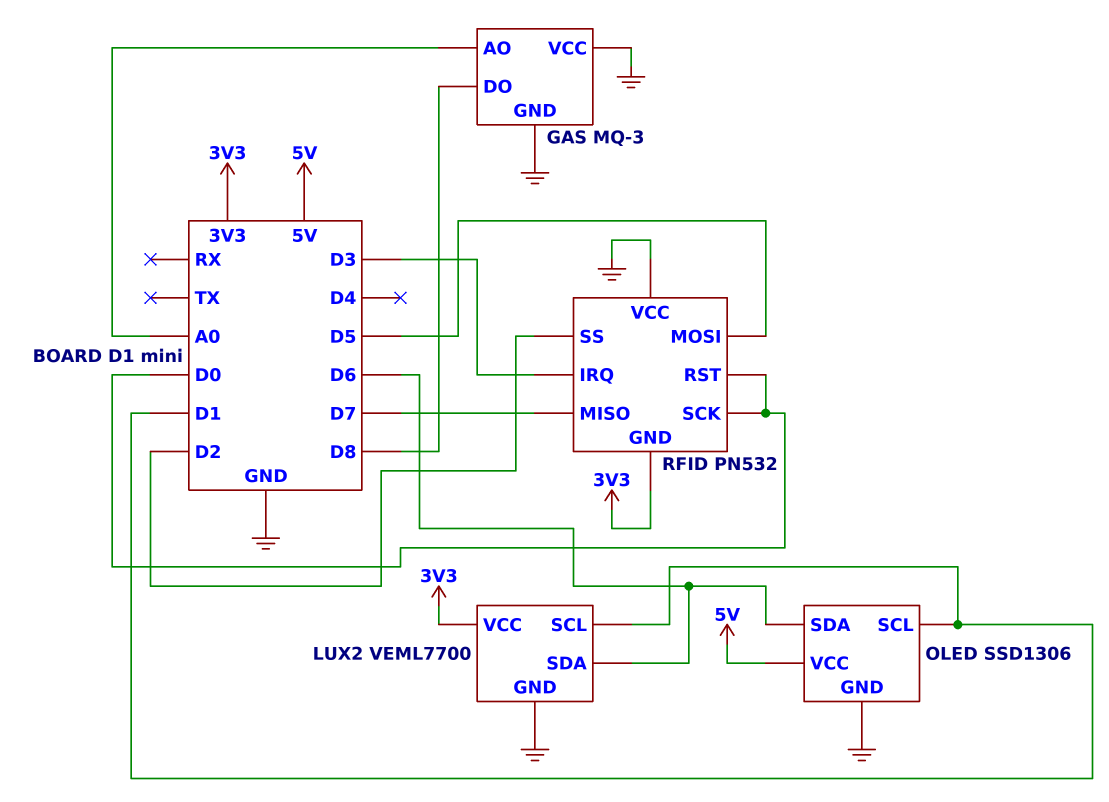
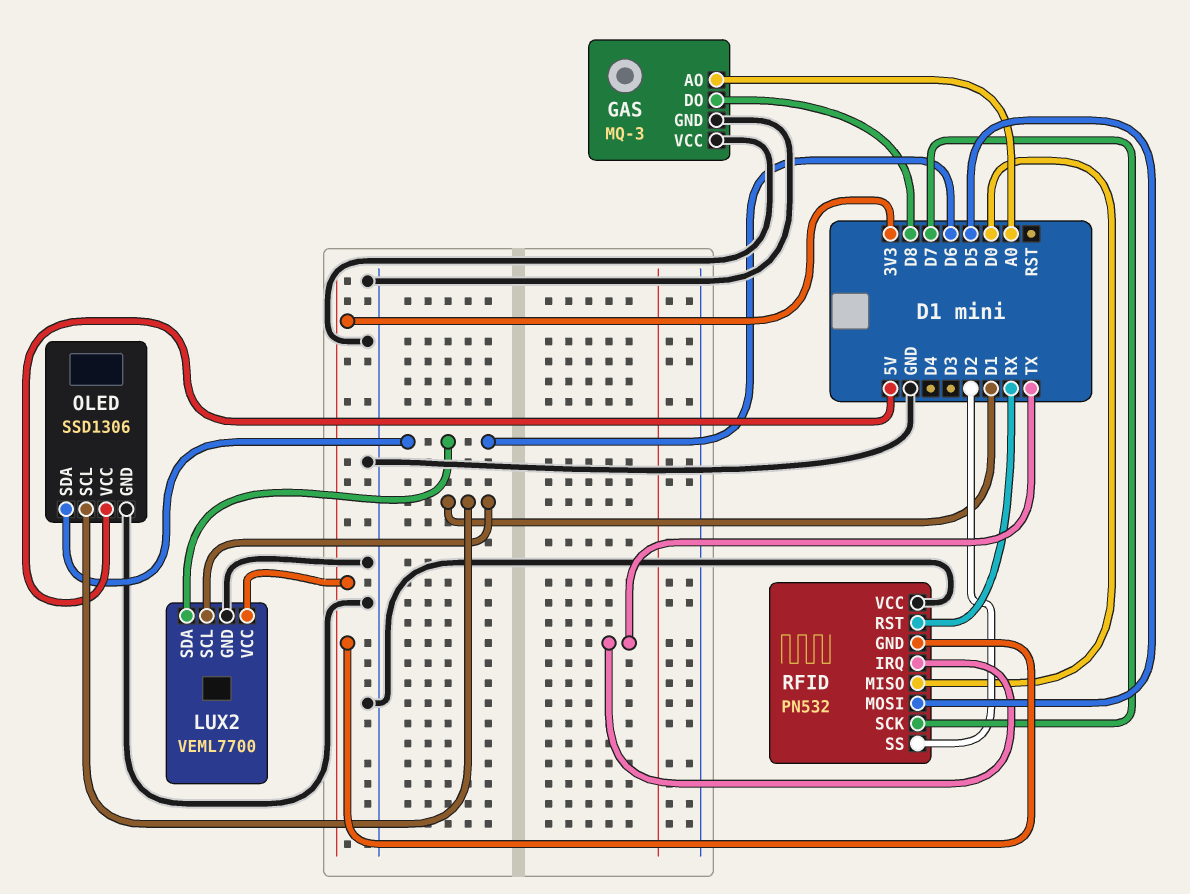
RFID pin IRQ: D3 -> TX
RFID pin MISO: D7 -> D0
RFID pin RST: D0 -> RX
RFID pin SCK: D0 -> D7

